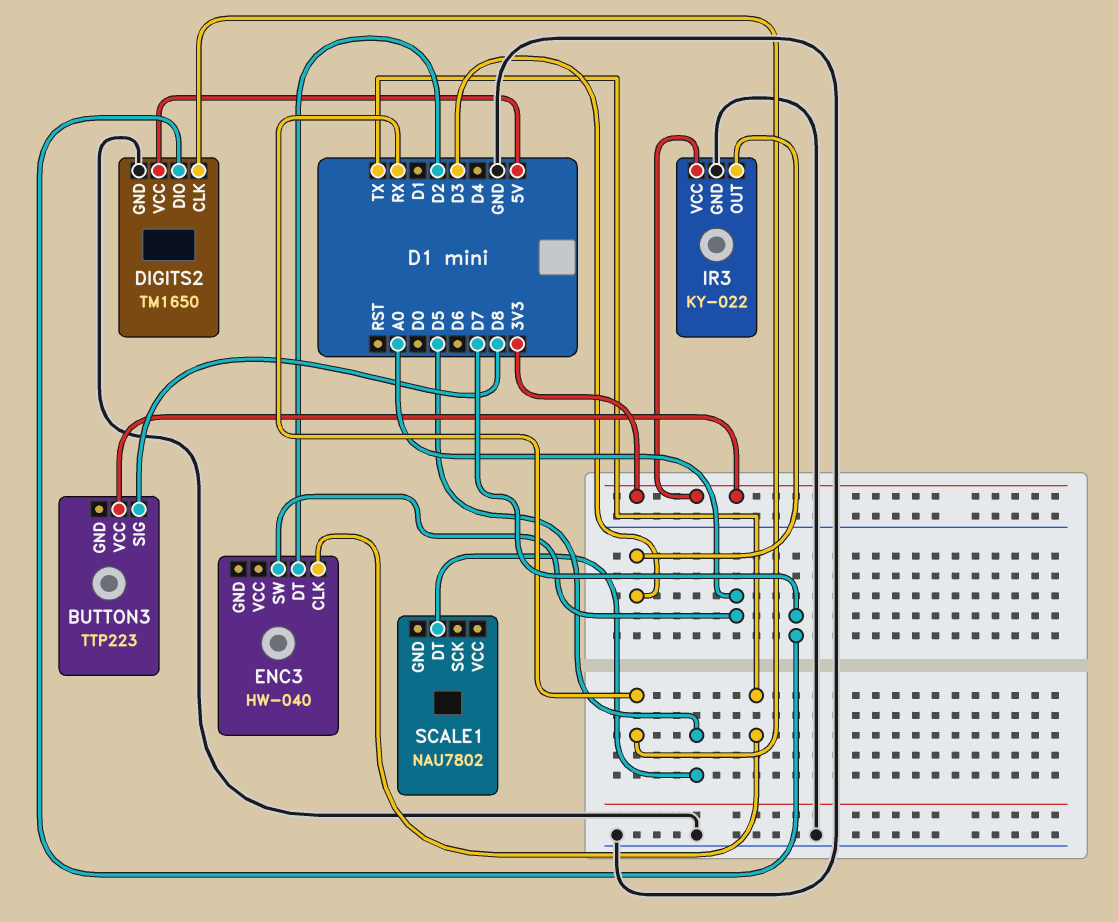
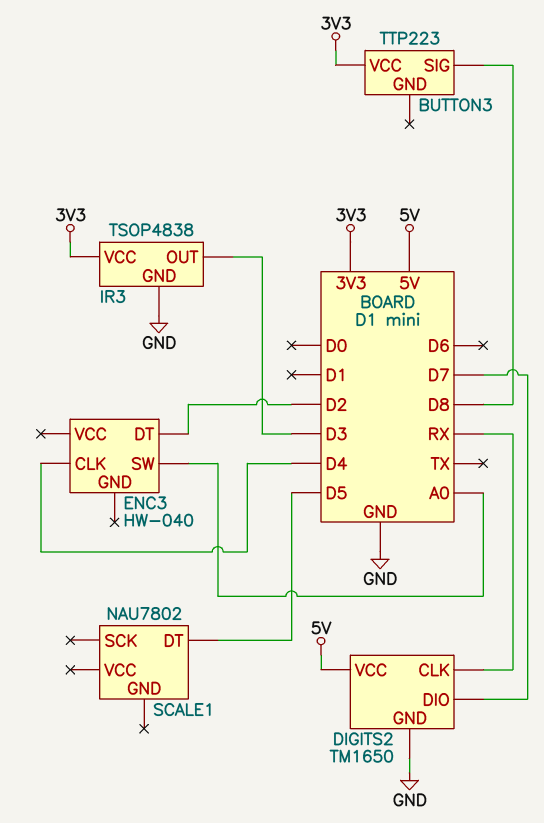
ENC3 pin CLK: TX -> D4
IR3: KY-022 -> TSOP4838

